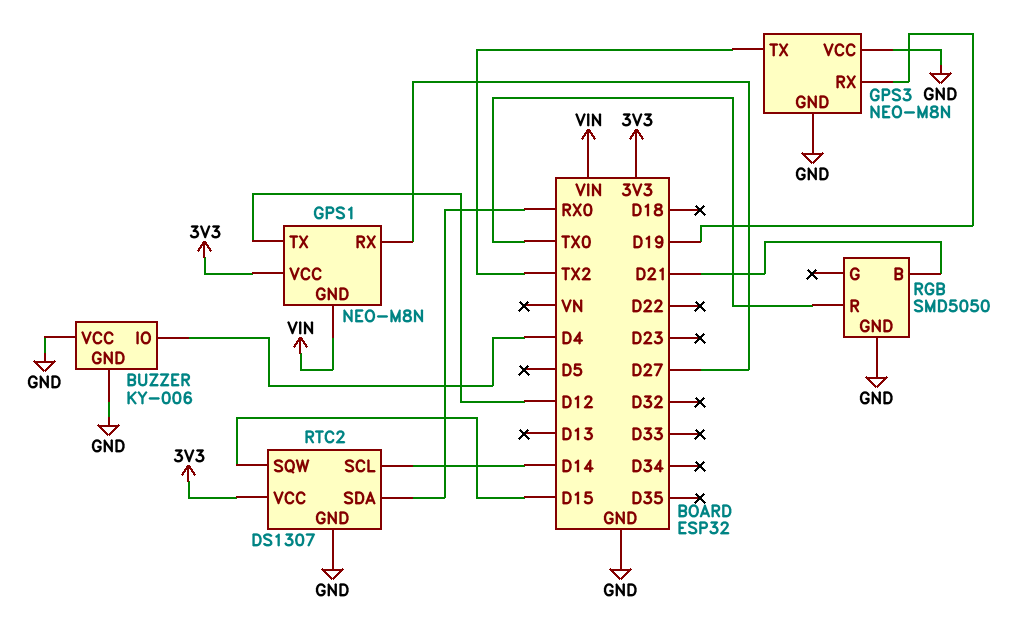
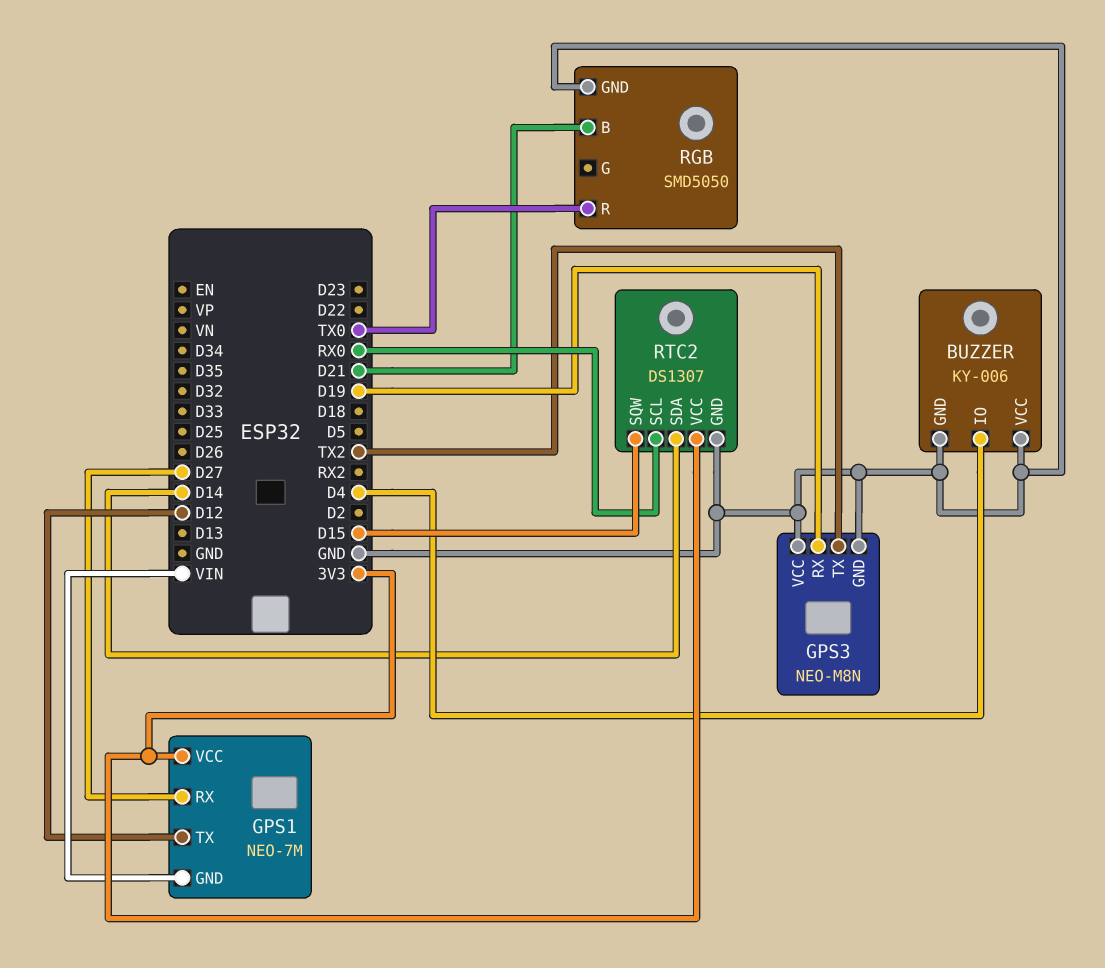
GPS1: NEO-M8N -> NEO-7M
RTC2 pin SCL: D14 -> RX0
RTC2 pin SDA: RX0 -> D14

